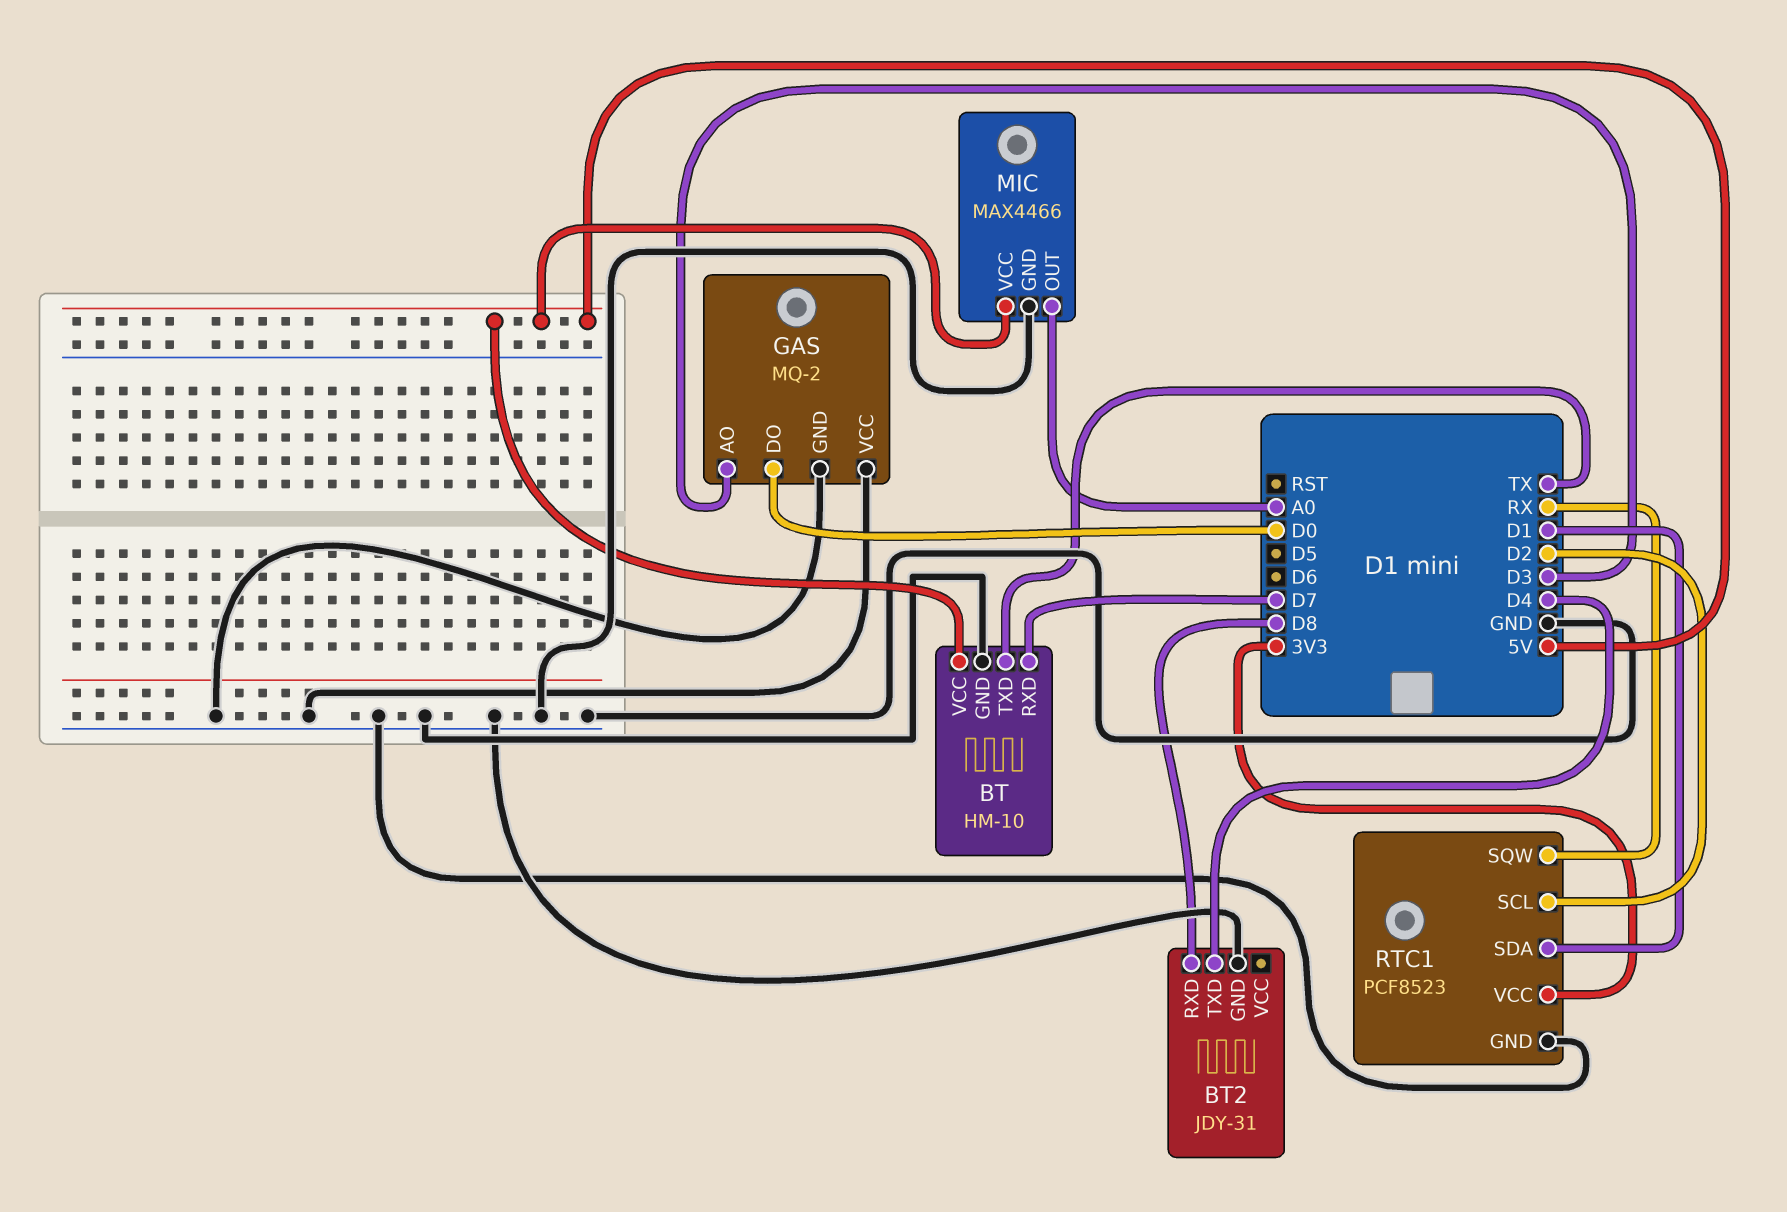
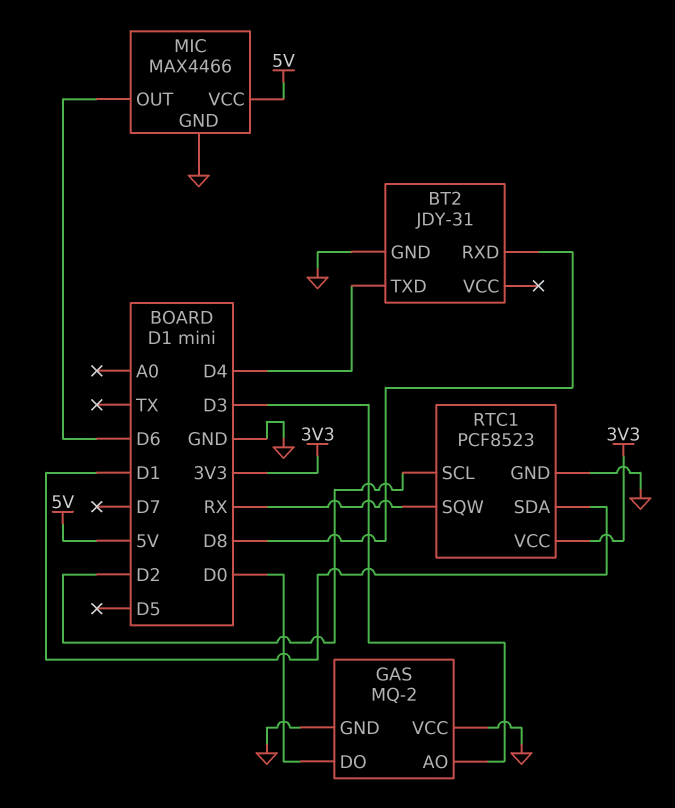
BT: HM-10 -> none
BT pin GND: GND -> none
BT pin RXD: D7 -> none
BT pin TXD: TX -> none
BT pin VCC: 5V -> none
MIC pin OUT: A0 -> D6

